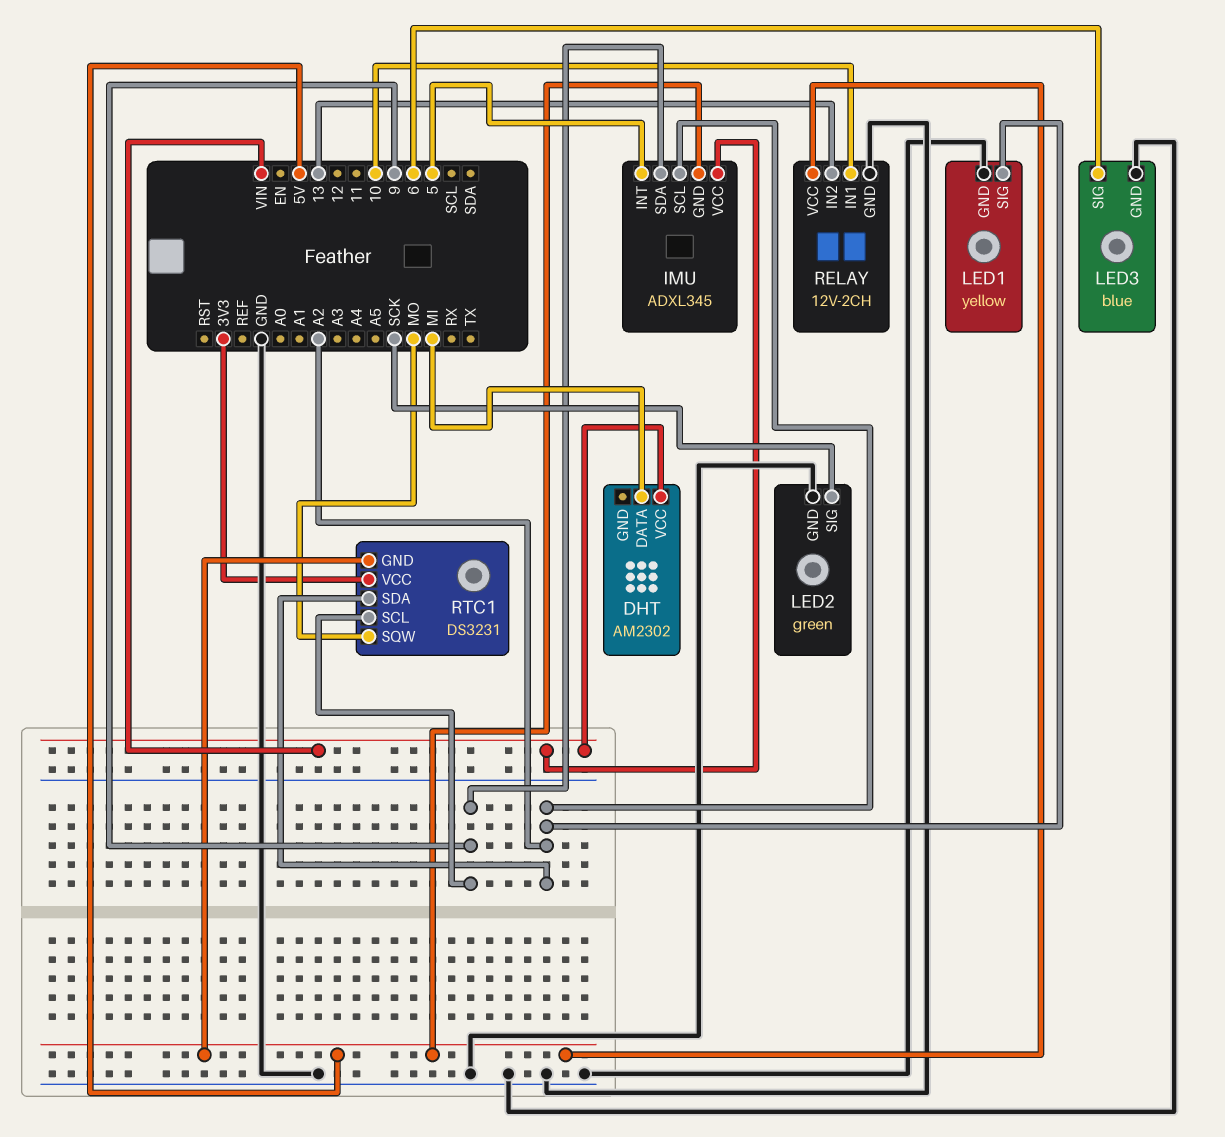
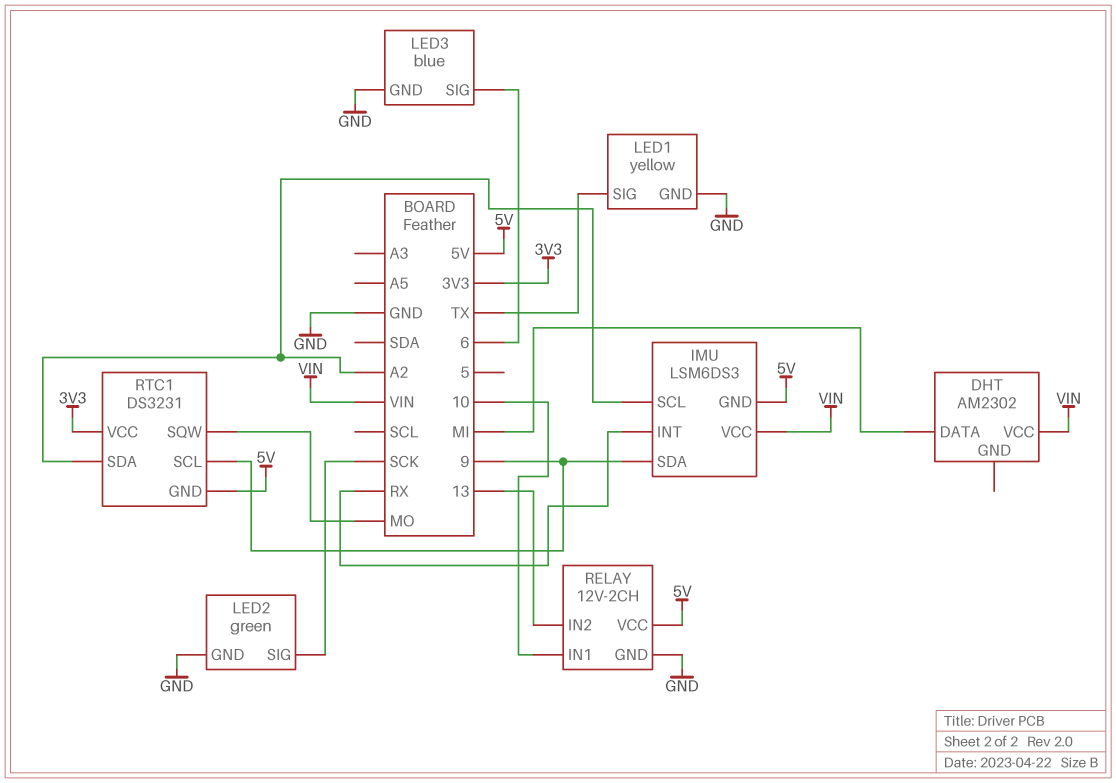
IMU: ADXL345 -> LSM6DS3
IMU pin INT: 5 -> RX
LED1 pin SIG: A2 -> TX

